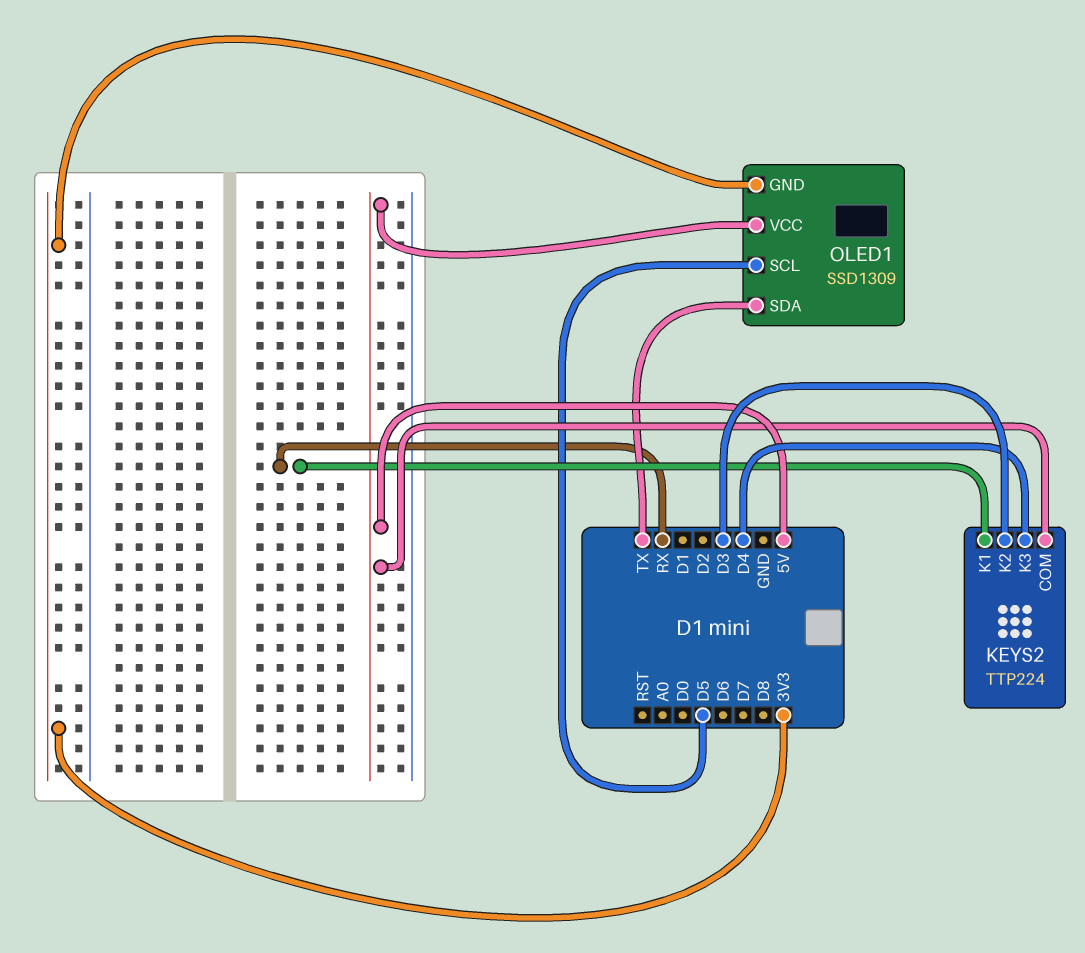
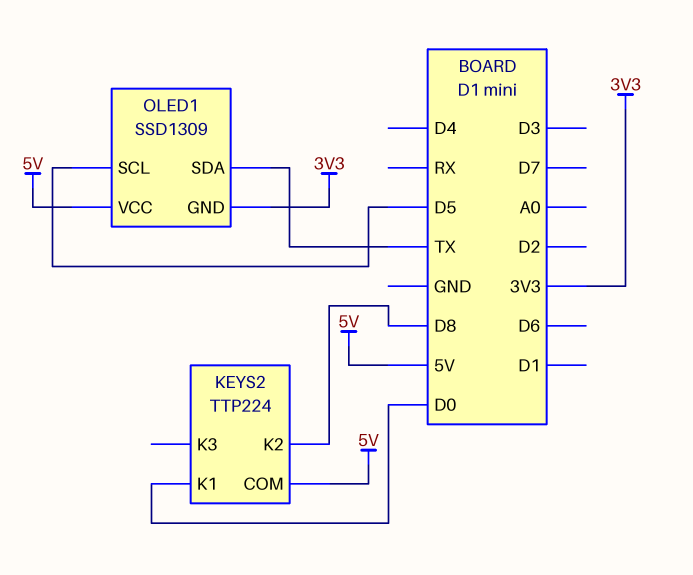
KEYS2 pin K1: RX -> D0
KEYS2 pin K2: D3 -> D8
KEYS2 pin K3: D4 -> none

